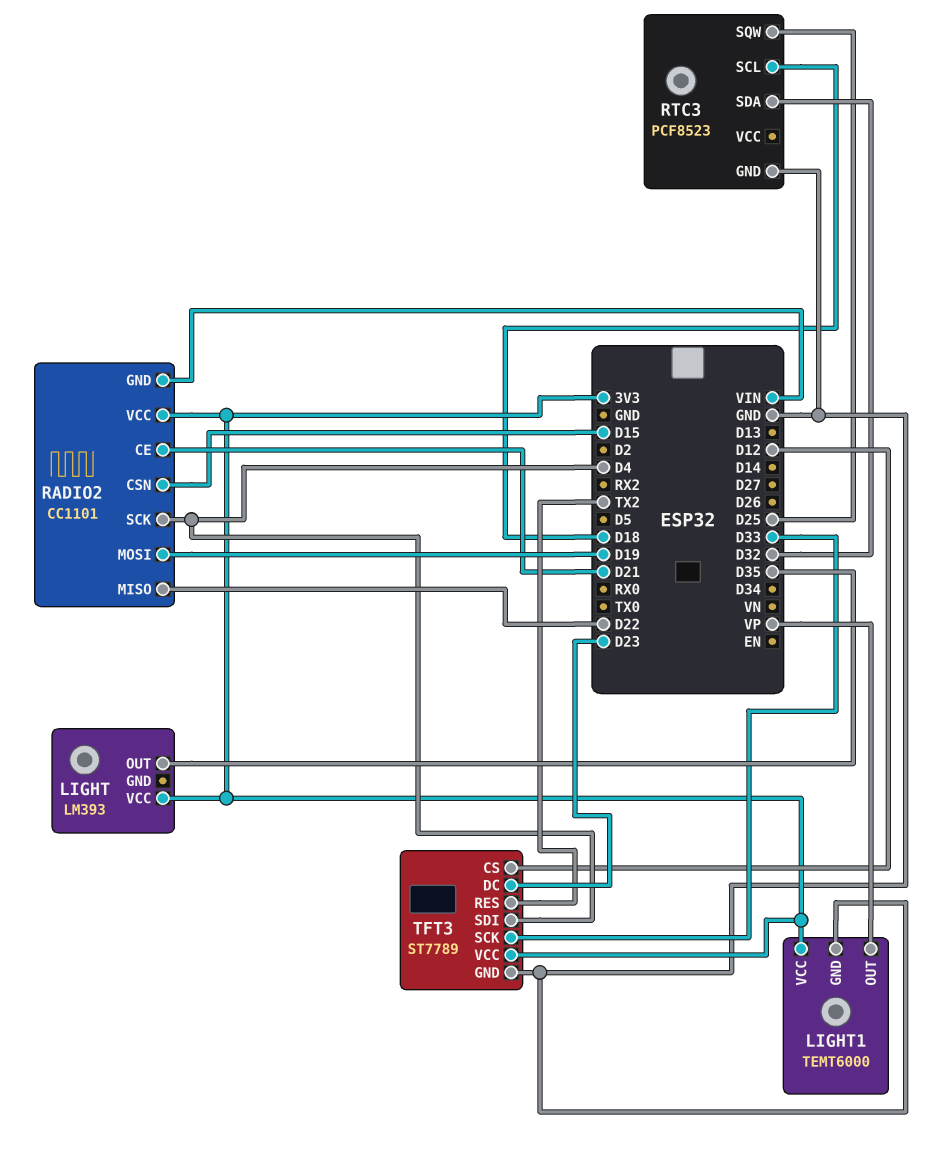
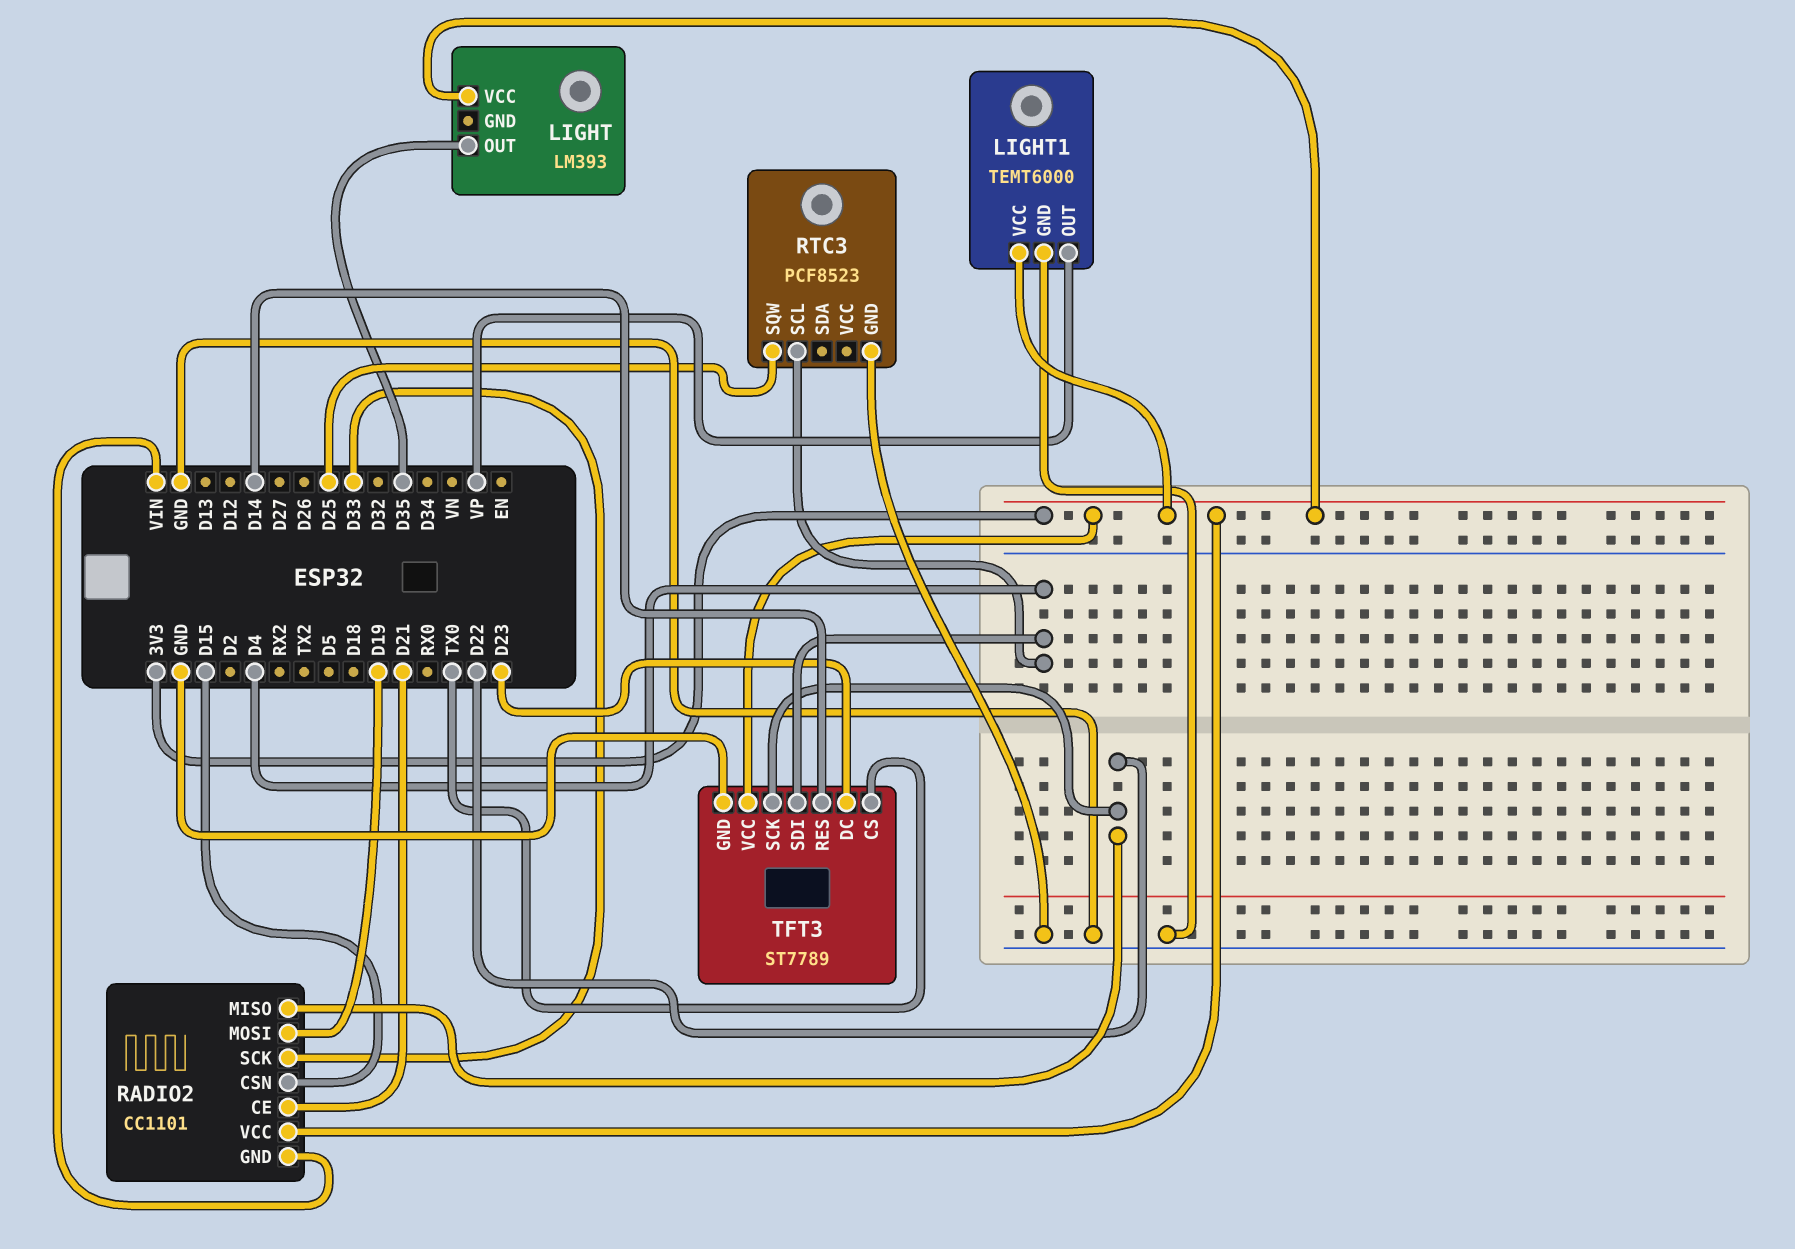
RADIO2 pin SCK: D4 -> D33
RTC3 pin SCL: D18 -> D4
RTC3 pin SDA: D32 -> none
TFT3 pin CS: D12 -> TX0
TFT3 pin RES: TX2 -> D14
TFT3 pin SCK: D33 -> D22

